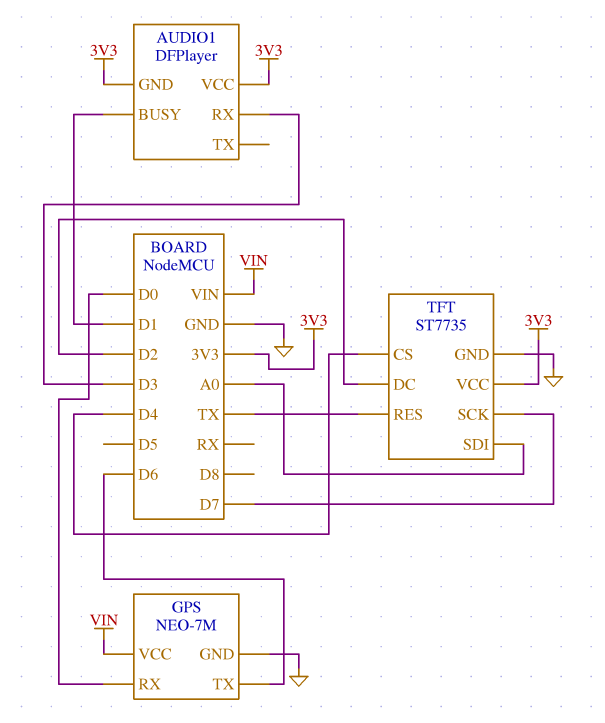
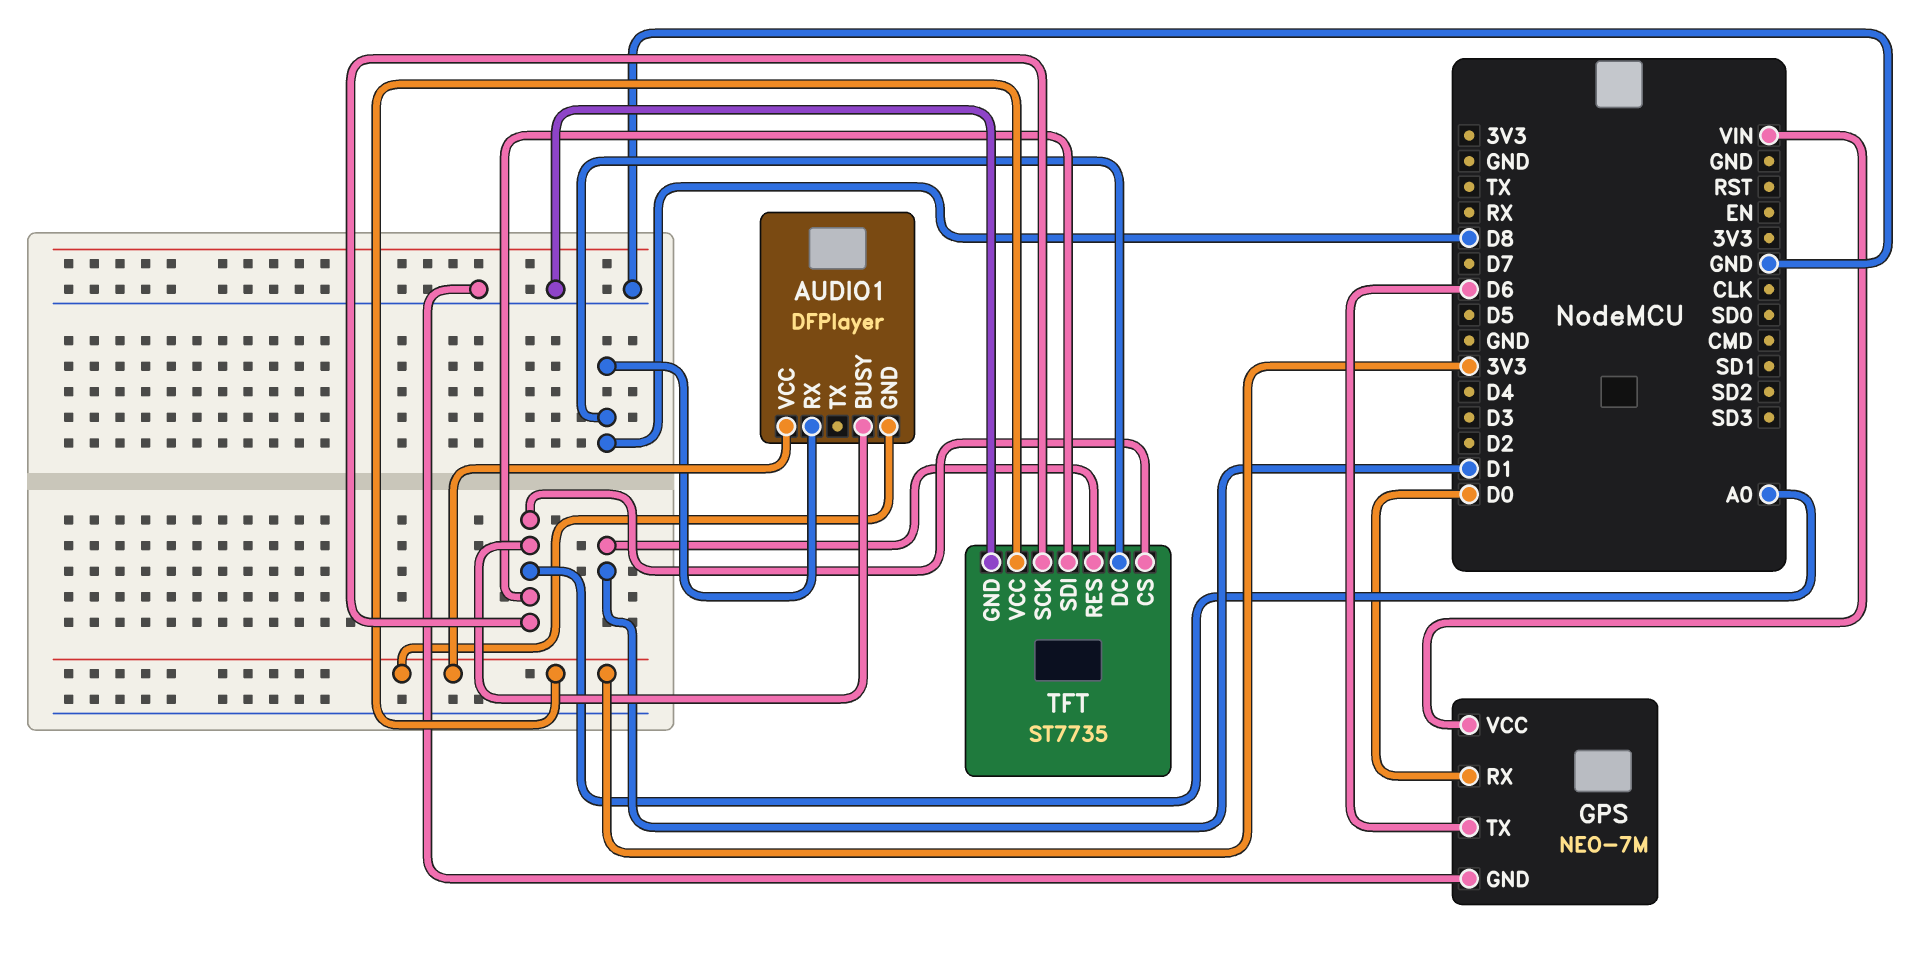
AUDIO1 pin BUSY: D1 -> A0
AUDIO1 pin RX: D3 -> D8
TFT pin CS: D4 -> A0
TFT pin DC: D2 -> D8
TFT pin RES: TX -> D1
TFT pin SCK: D7 -> A0

